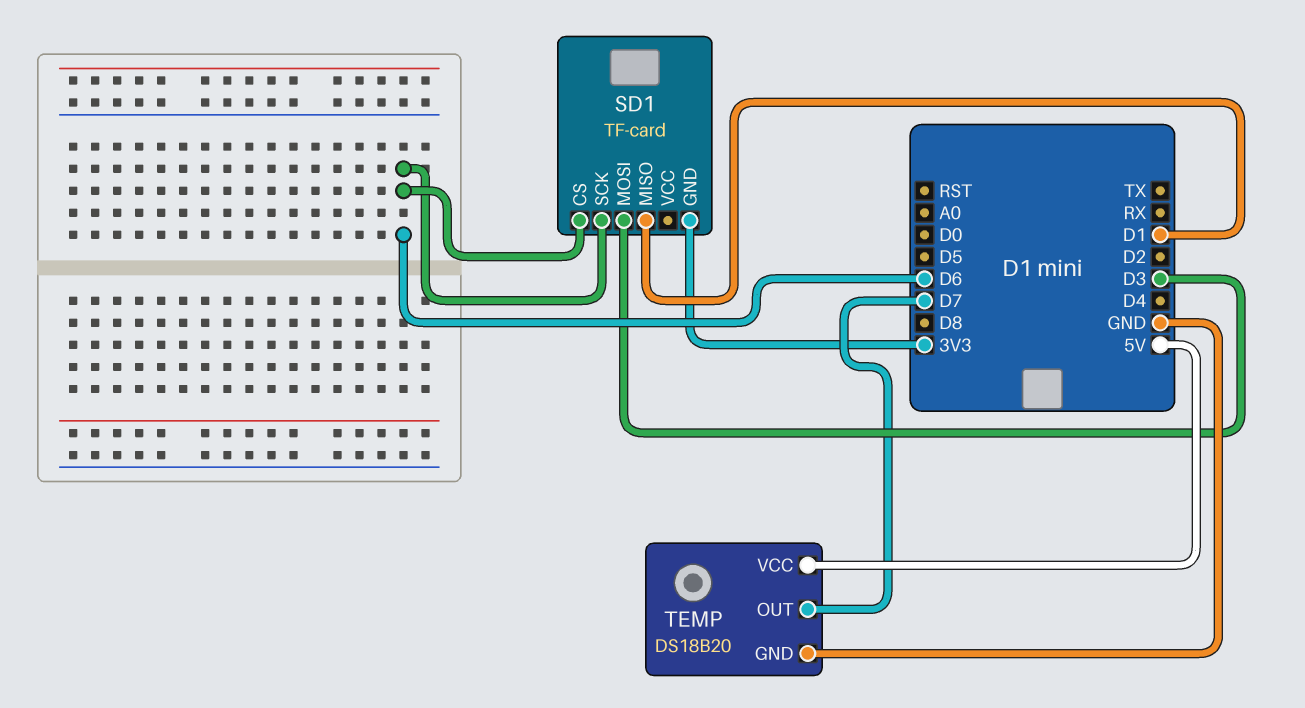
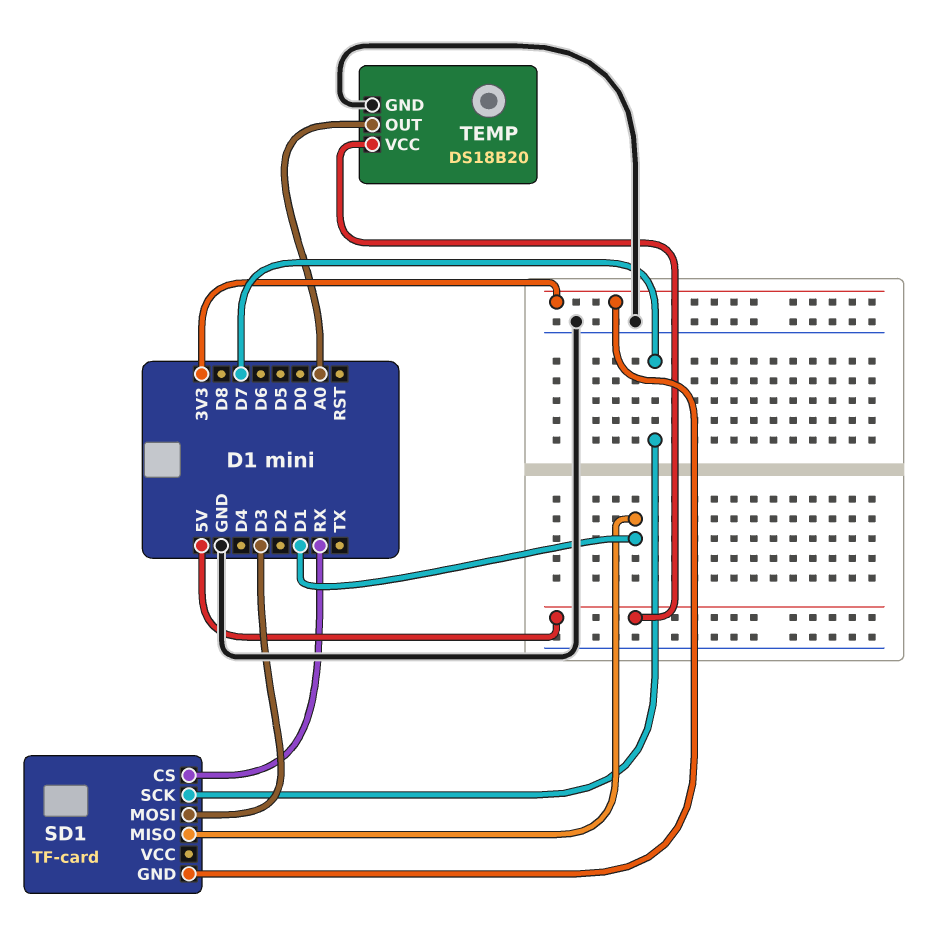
SD1 pin CS: D6 -> RX
SD1 pin SCK: D6 -> D7
TEMP pin OUT: D7 -> A0

